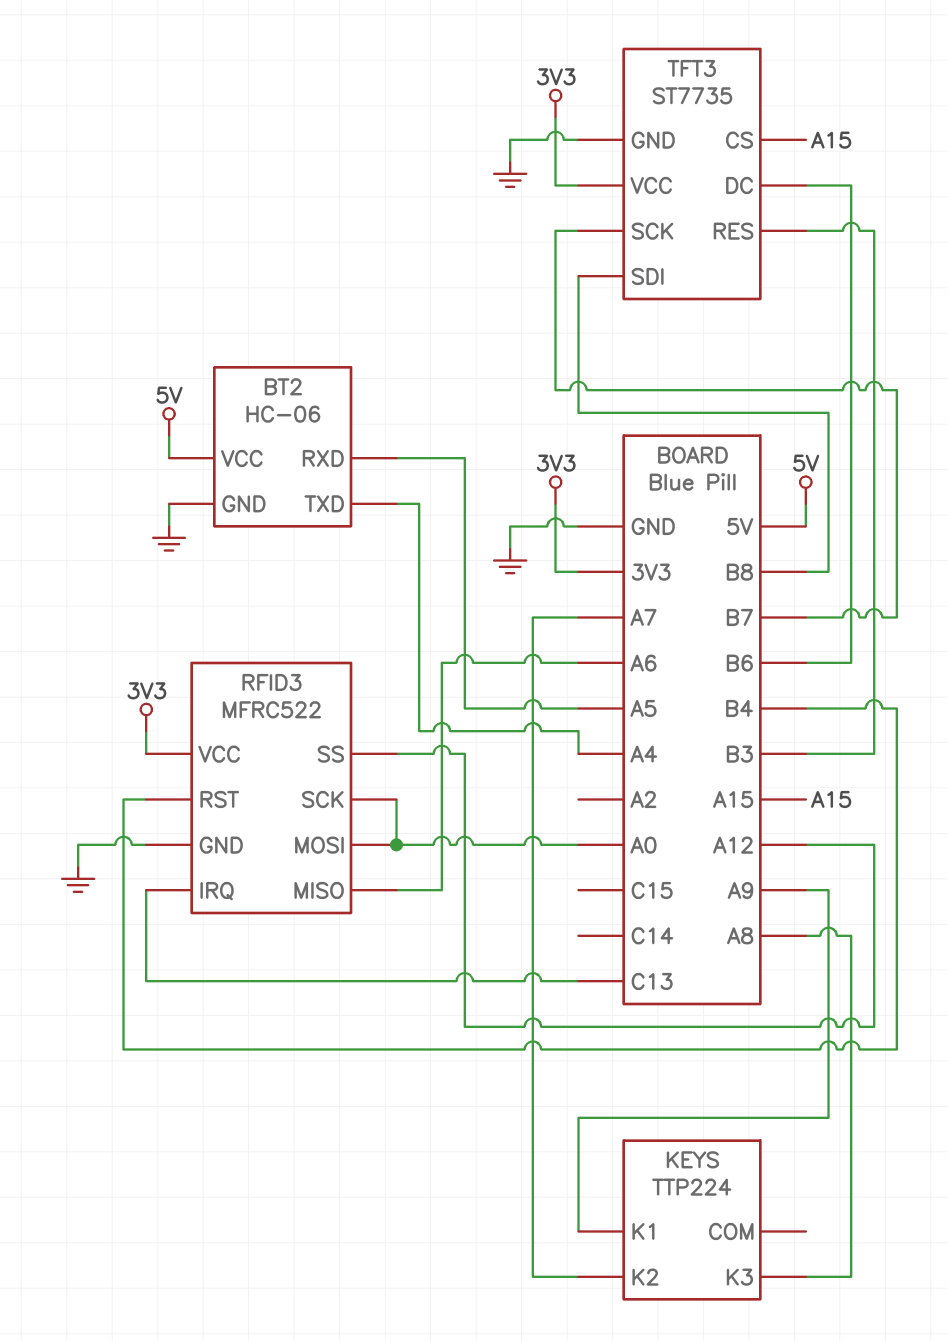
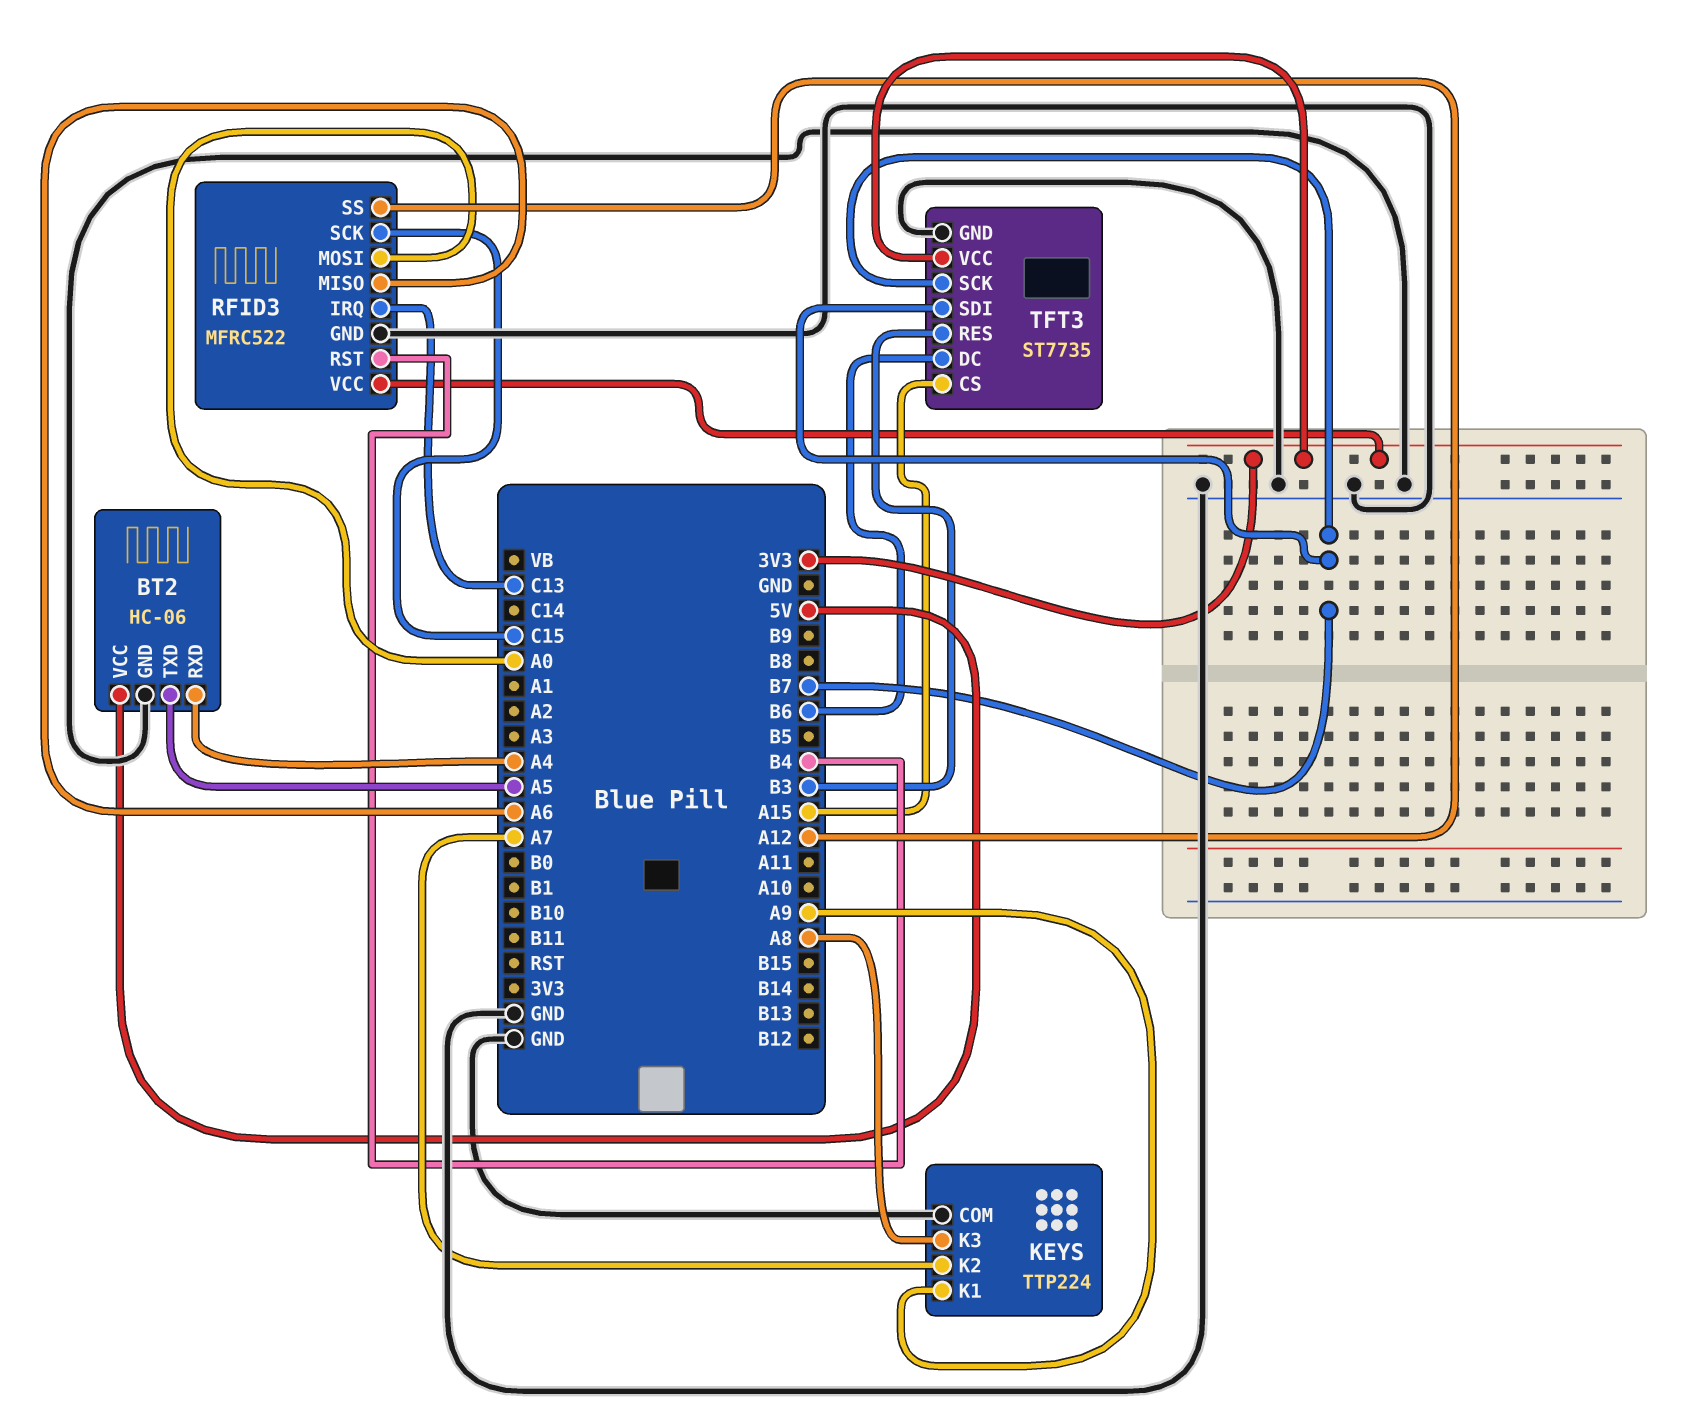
BT2 pin RXD: A5 -> A4
BT2 pin TXD: A4 -> A5
KEYS pin COM: none -> GND
RFID3 pin SCK: A0 -> C15
TFT3 pin SDI: B8 -> B7

